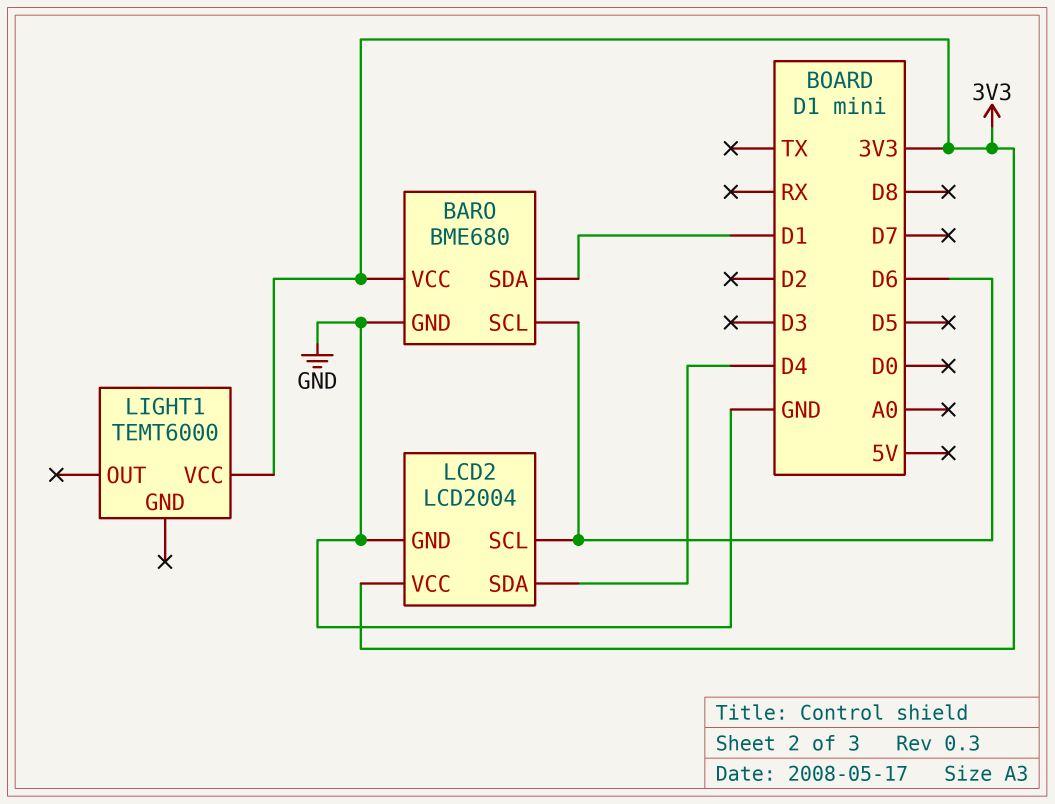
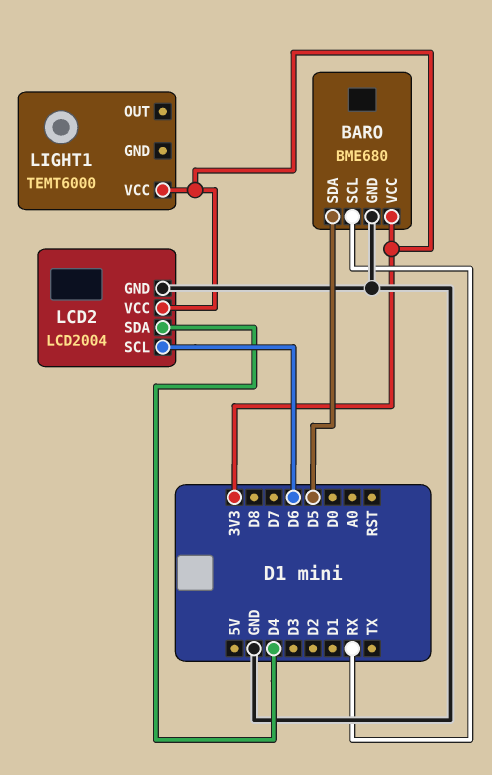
BARO pin SCL: D6 -> RX
BARO pin SDA: D1 -> D5

